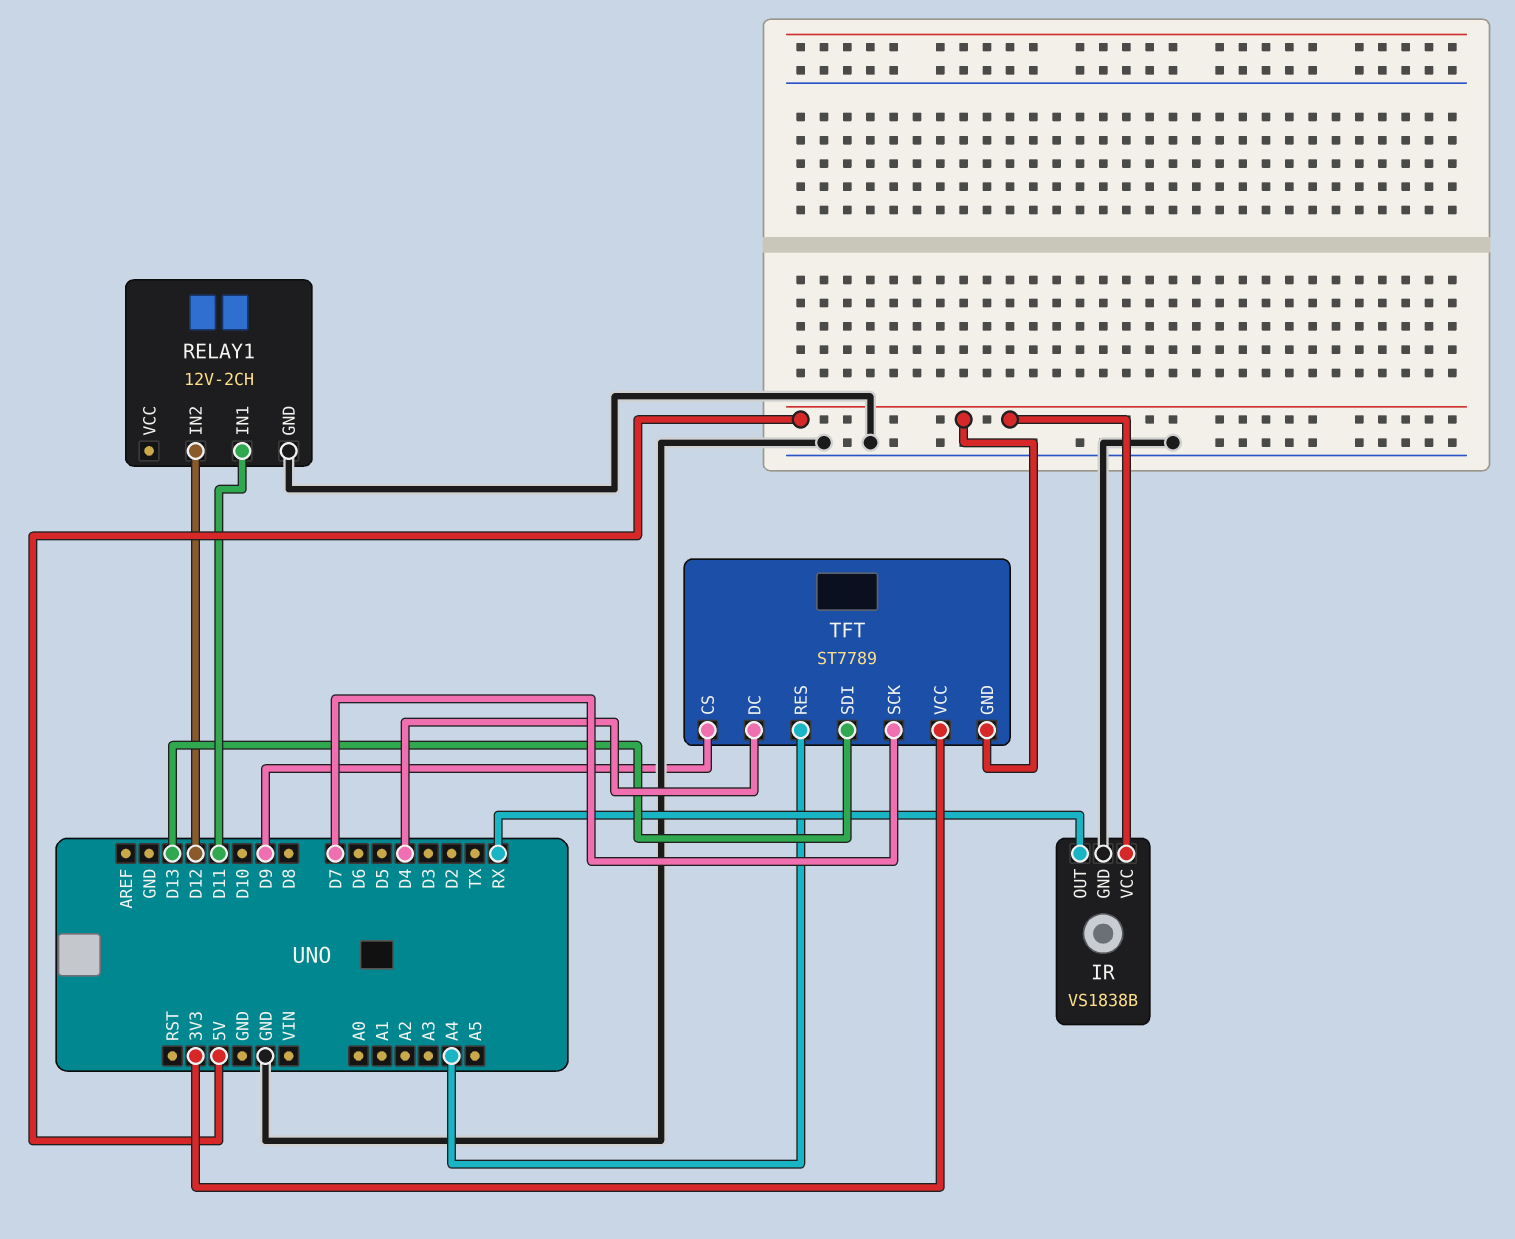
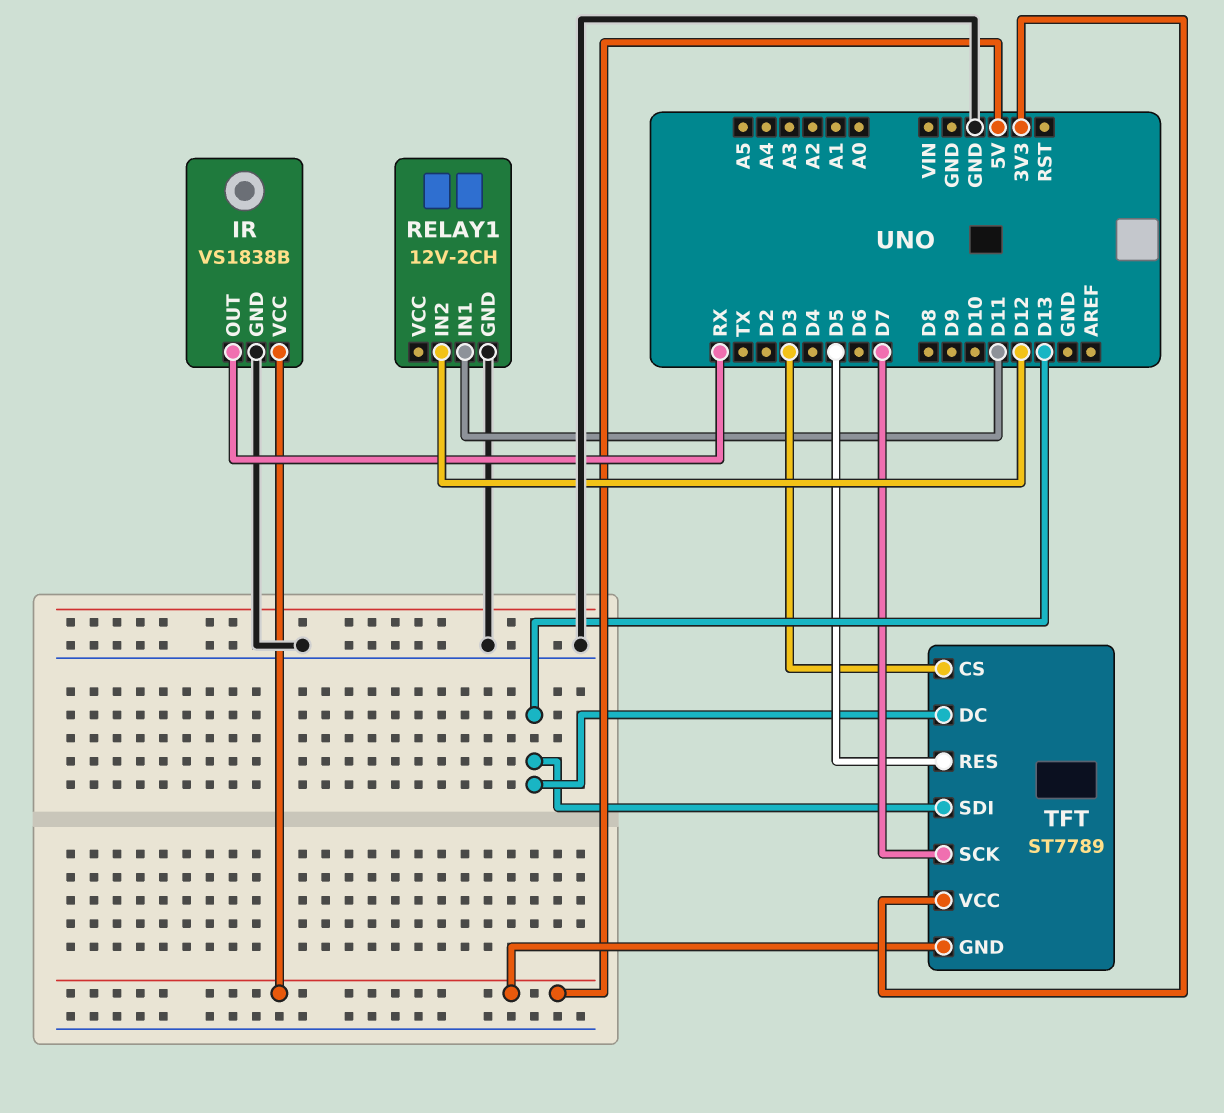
TFT pin CS: D9 -> D3
TFT pin DC: D4 -> D13
TFT pin RES: A4 -> D5

